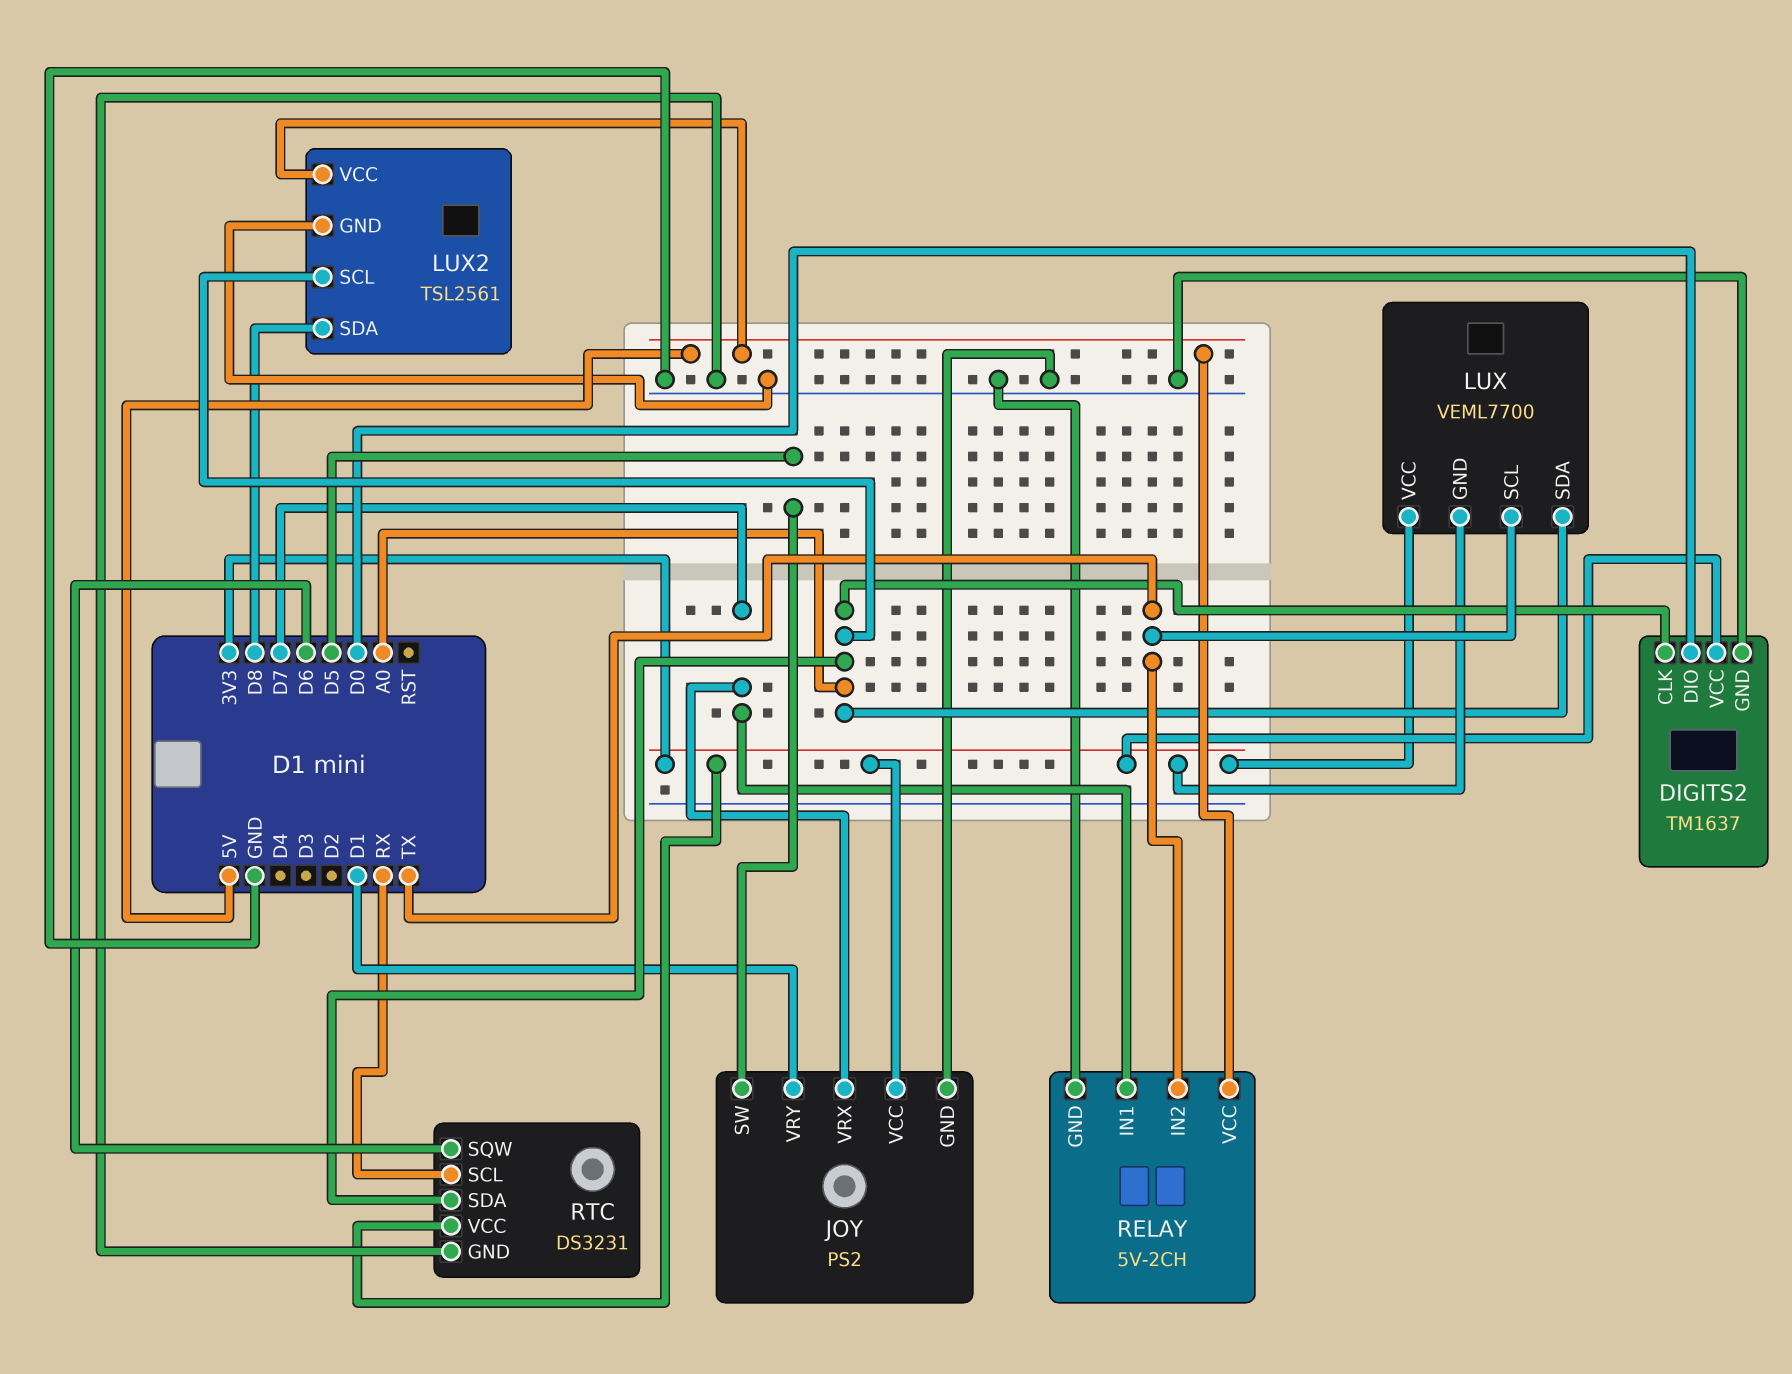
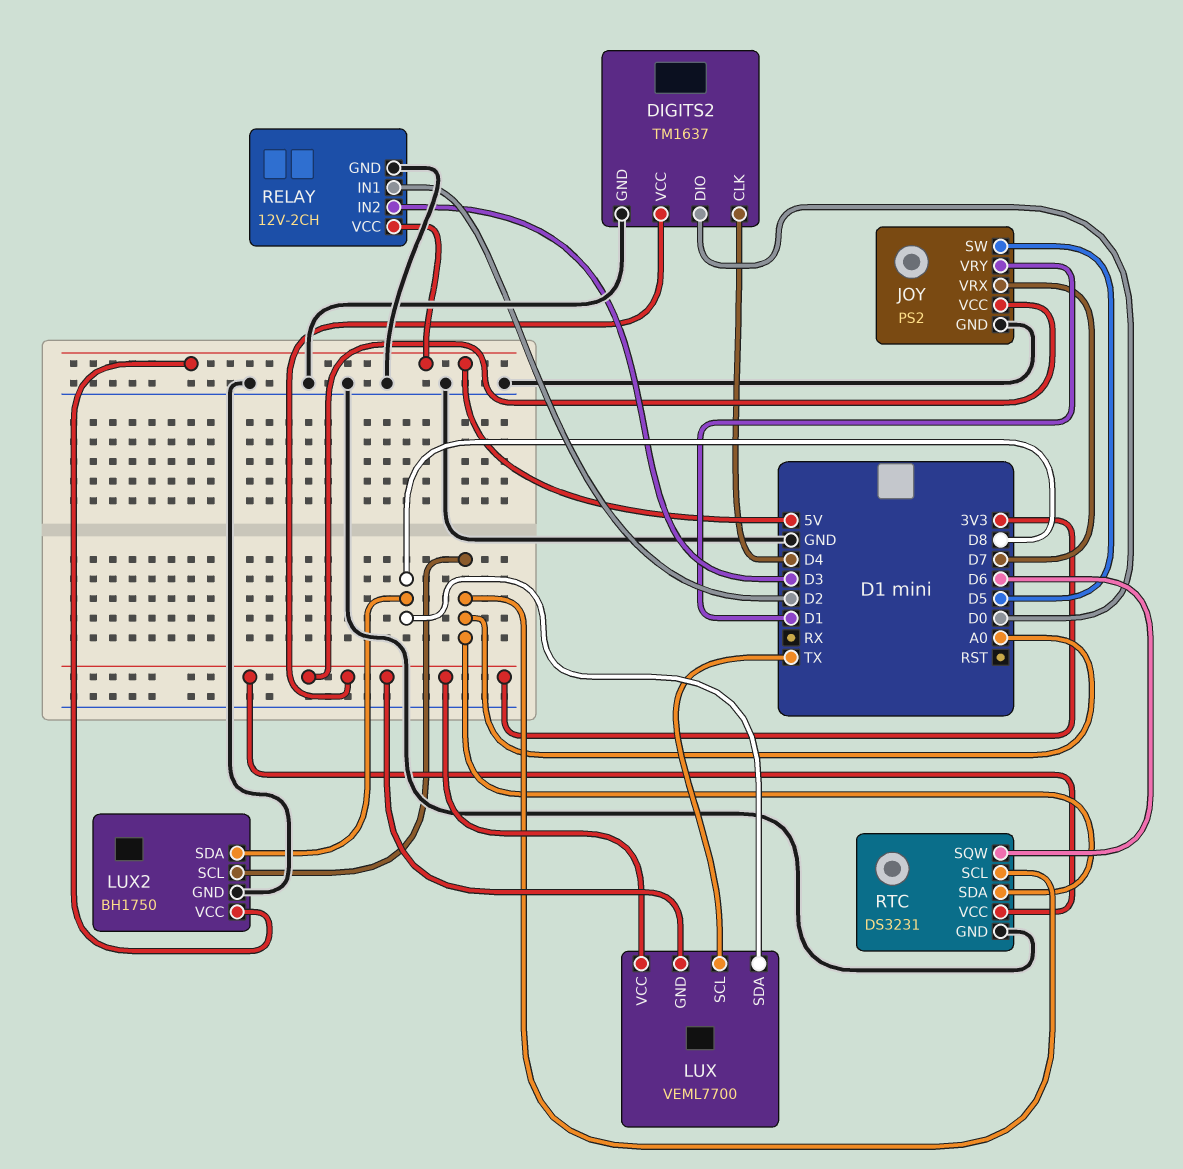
DIGITS2 pin CLK: A0 -> D4
LUX pin SDA: A0 -> D8
LUX2: TSL2561 -> BH1750
RELAY: 5V-2CH -> 12V-2CH
RELAY pin IN1: D7 -> D2
RELAY pin IN2: TX -> D3
RTC pin SCL: RX -> A0

